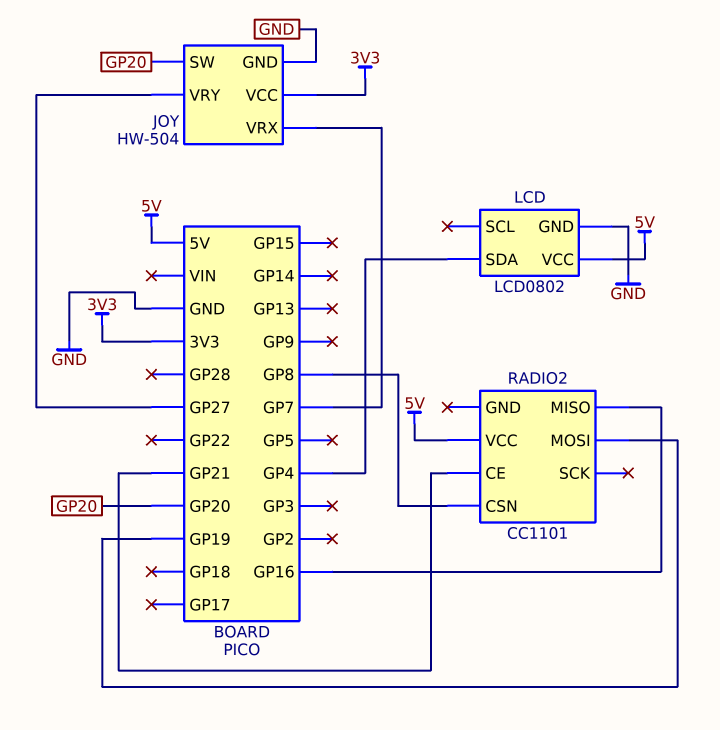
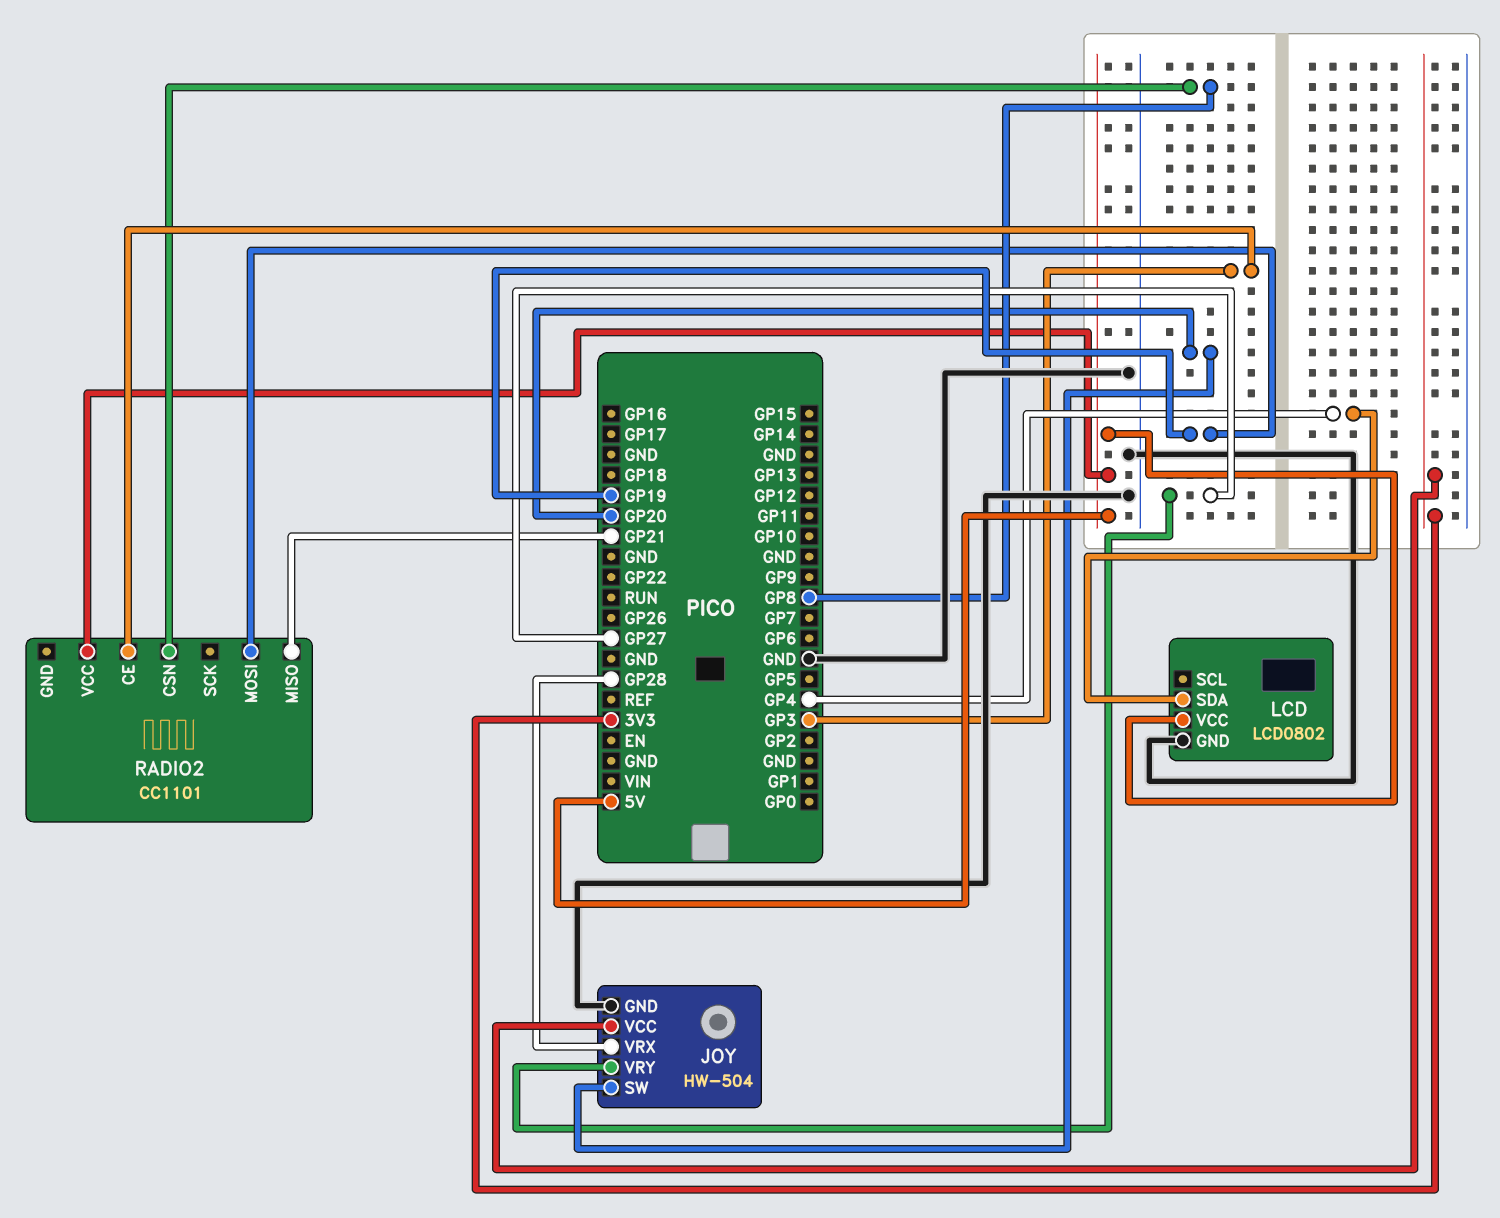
JOY pin VRX: GP7 -> GP28
RADIO2 pin CE: GP21 -> GP3
RADIO2 pin MISO: GP16 -> GP21

